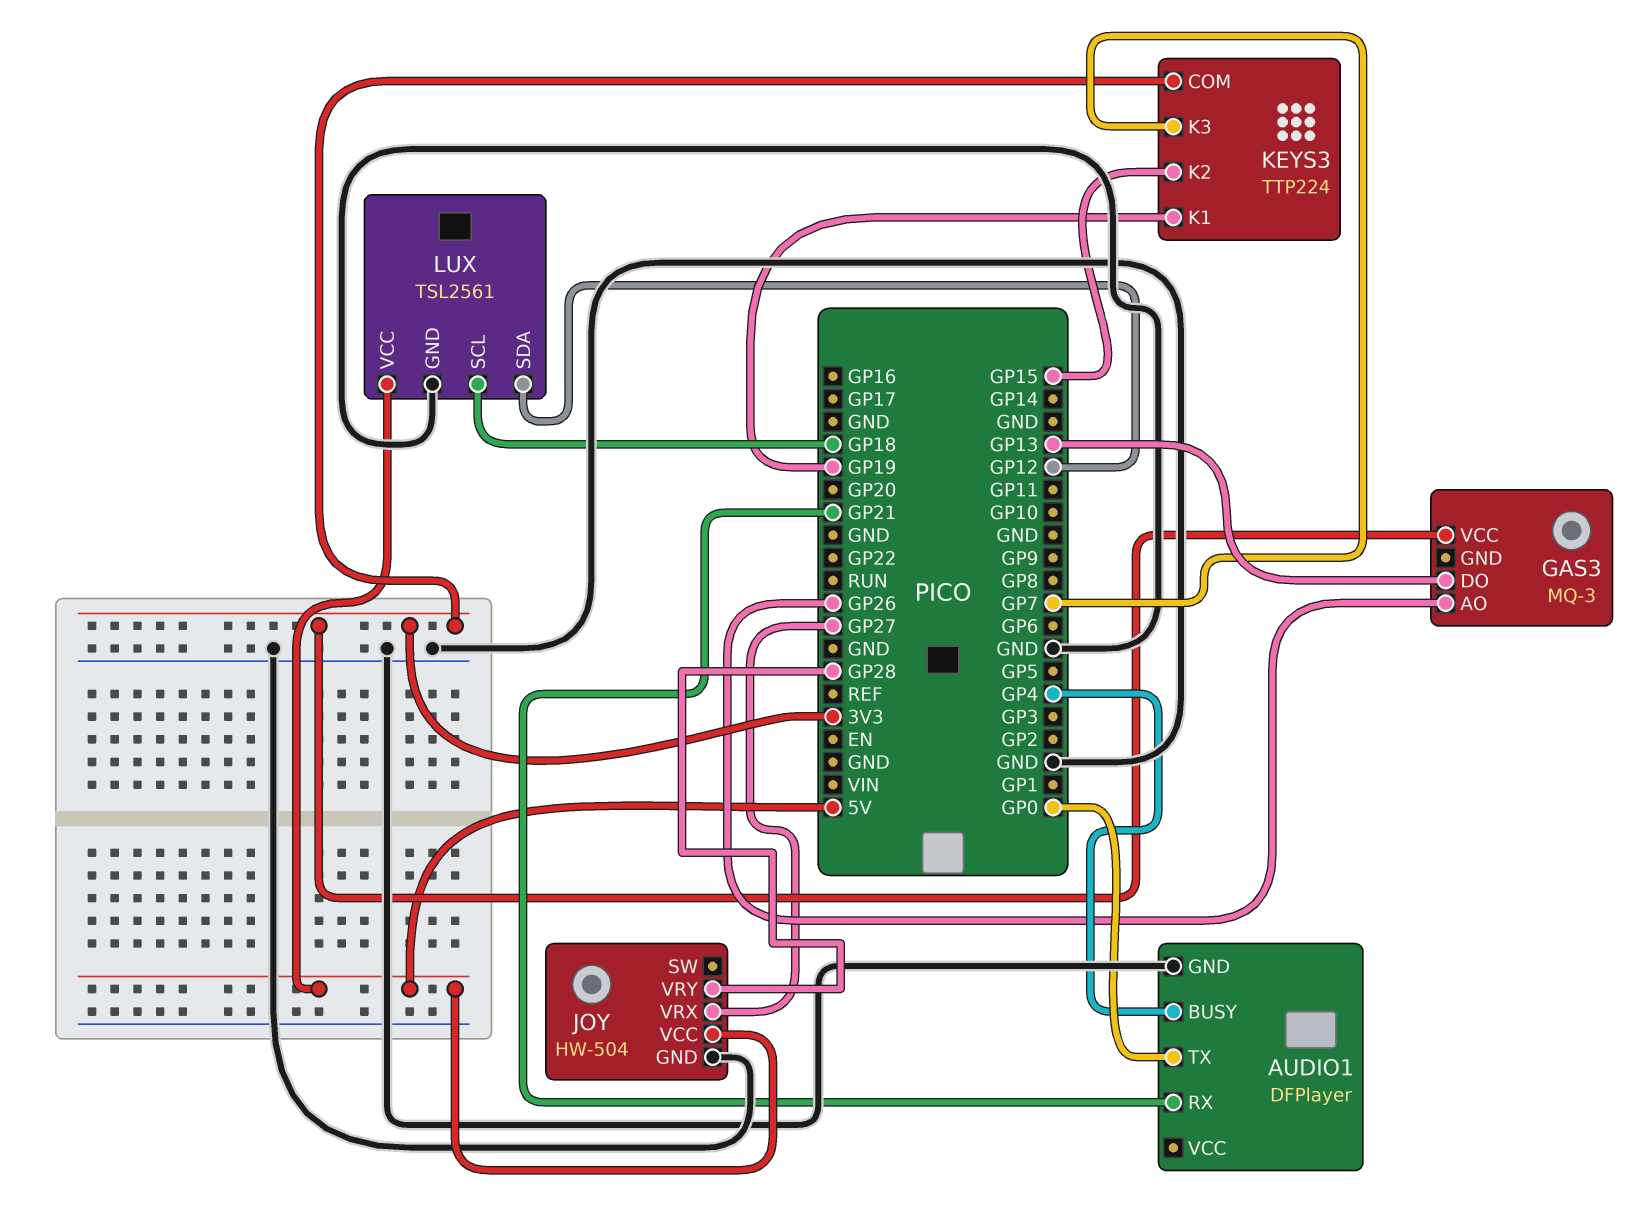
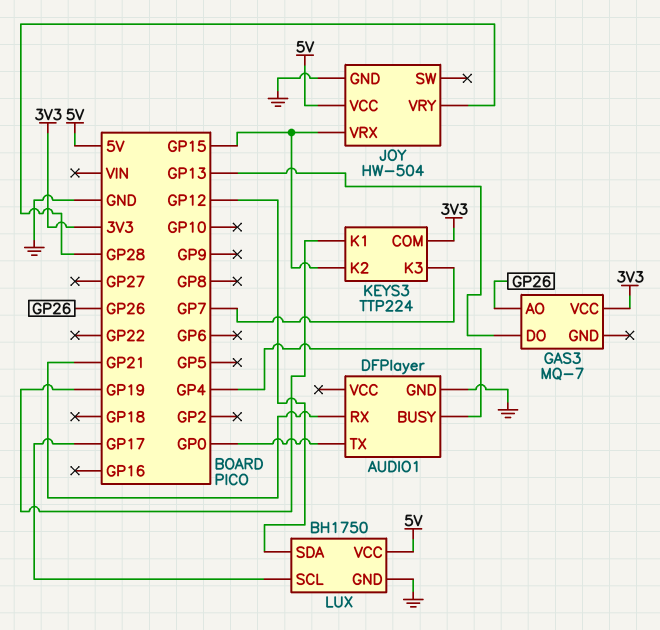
GAS3: MQ-3 -> MQ-7
JOY pin VRX: GP27 -> GP15
LUX: TSL2561 -> BH1750
LUX pin SCL: GP18 -> GP17

